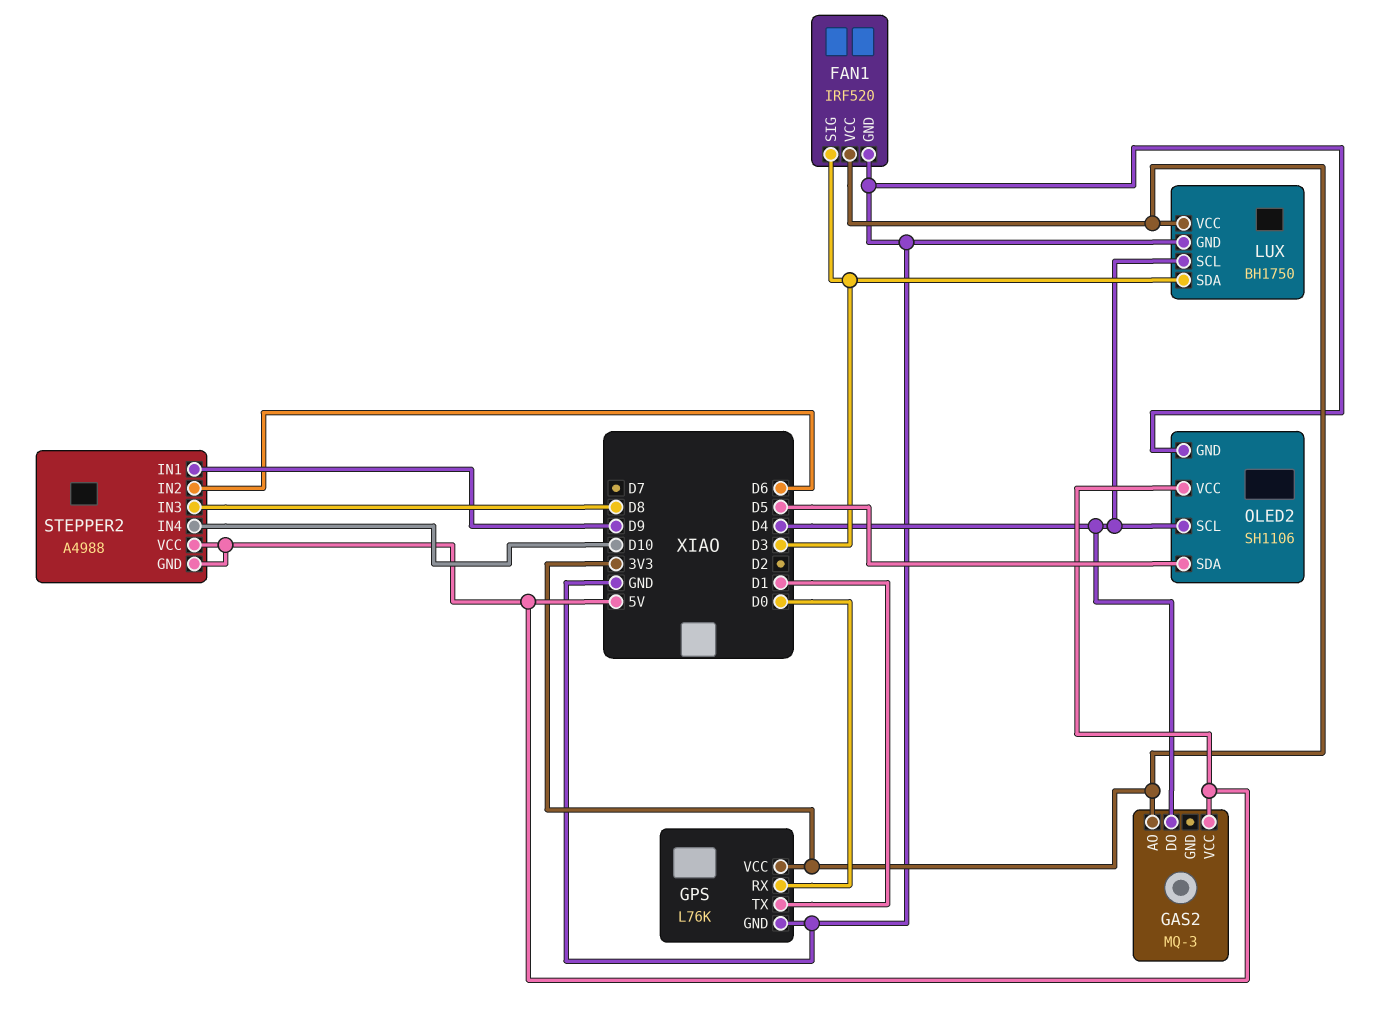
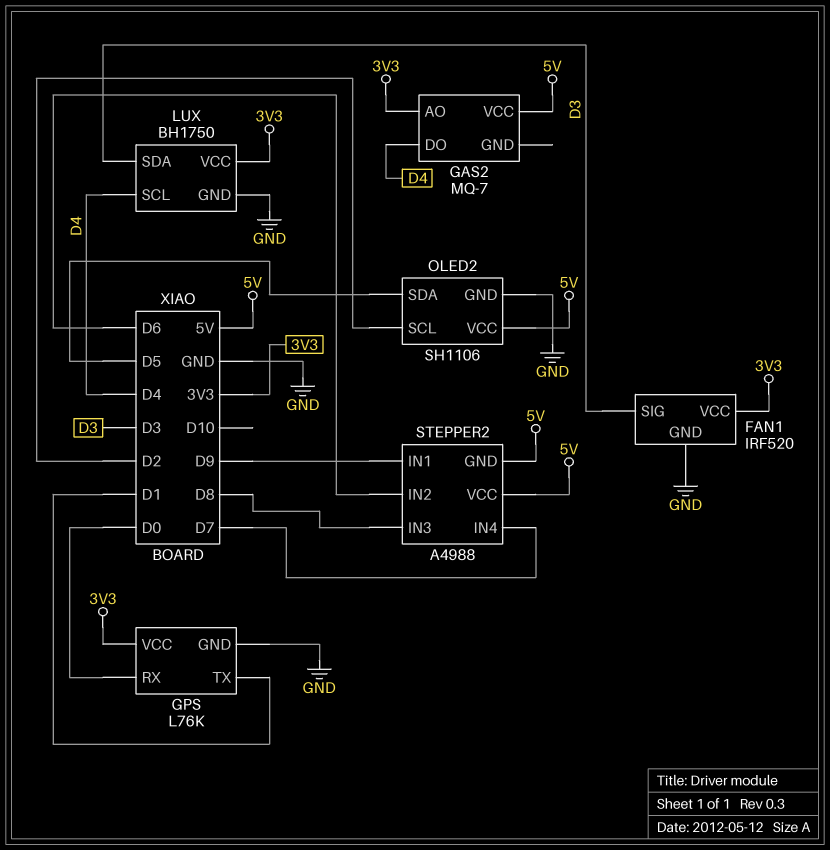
GAS2: MQ-3 -> MQ-7
OLED2 pin SCL: D4 -> D2
STEPPER2 pin IN4: D10 -> D7

